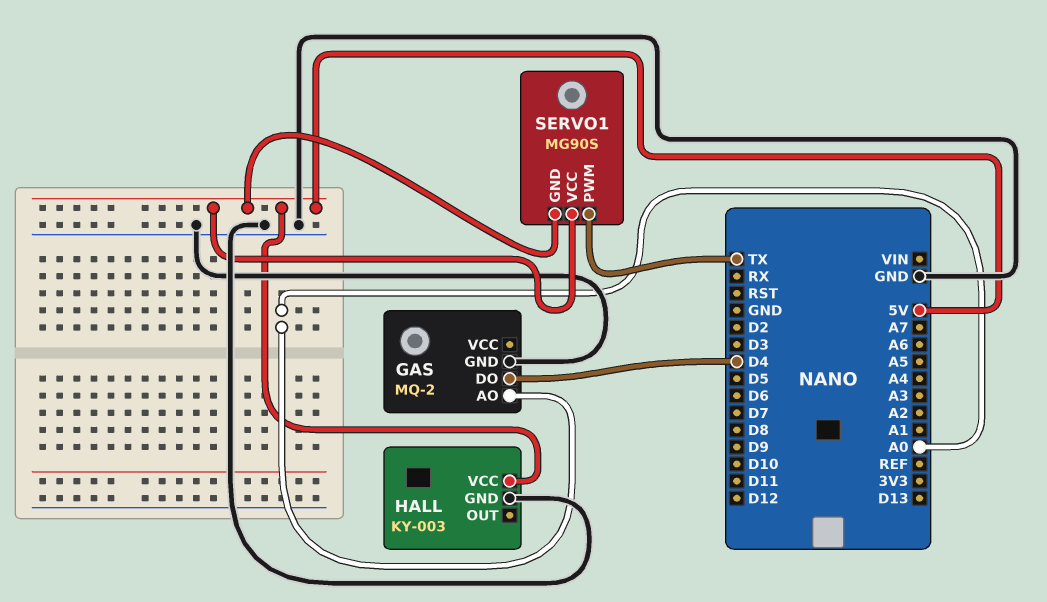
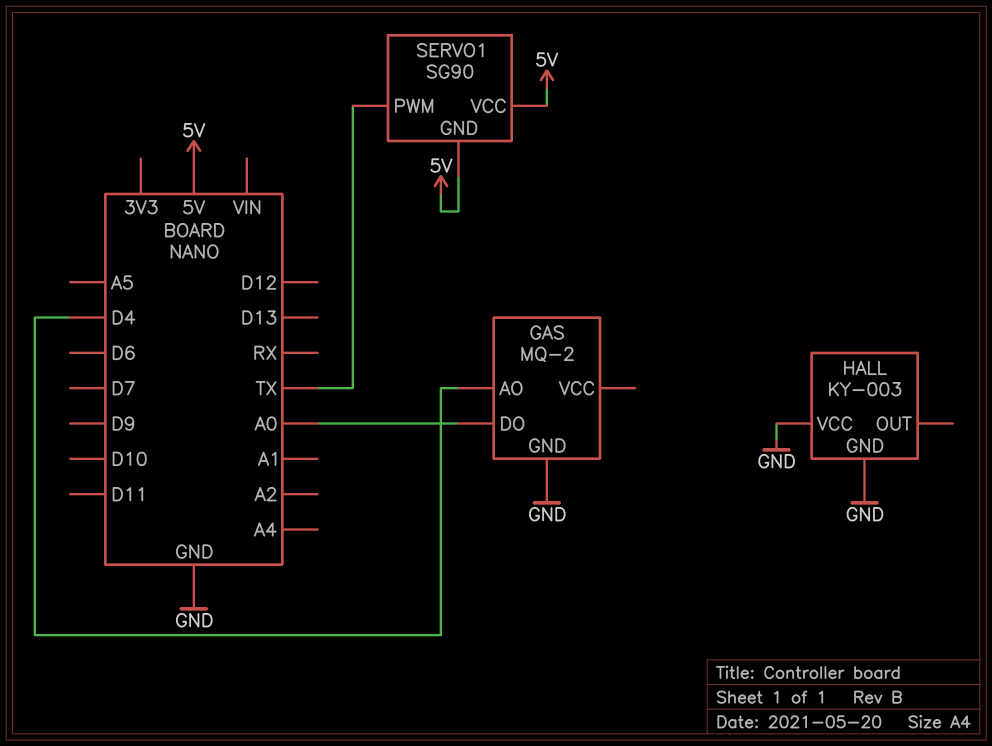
GAS pin AO: A0 -> D4
GAS pin DO: D4 -> A0
HALL pin VCC: 5V -> GND
SERVO1: MG90S -> SG90

